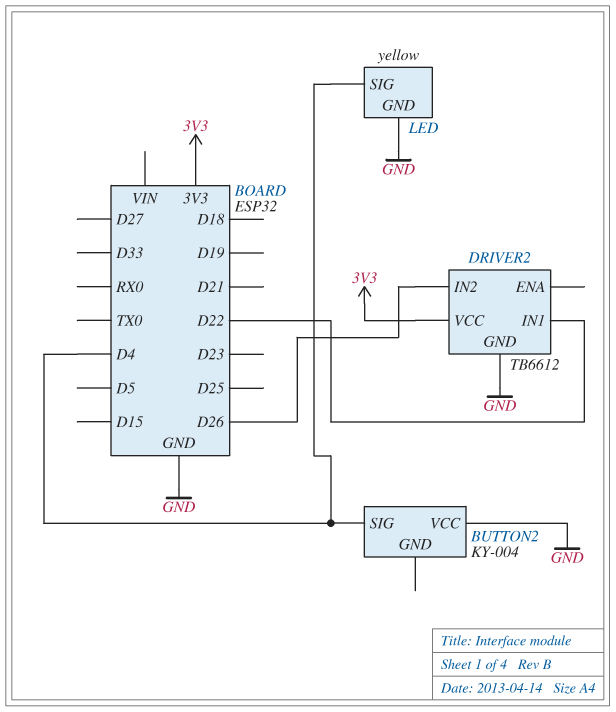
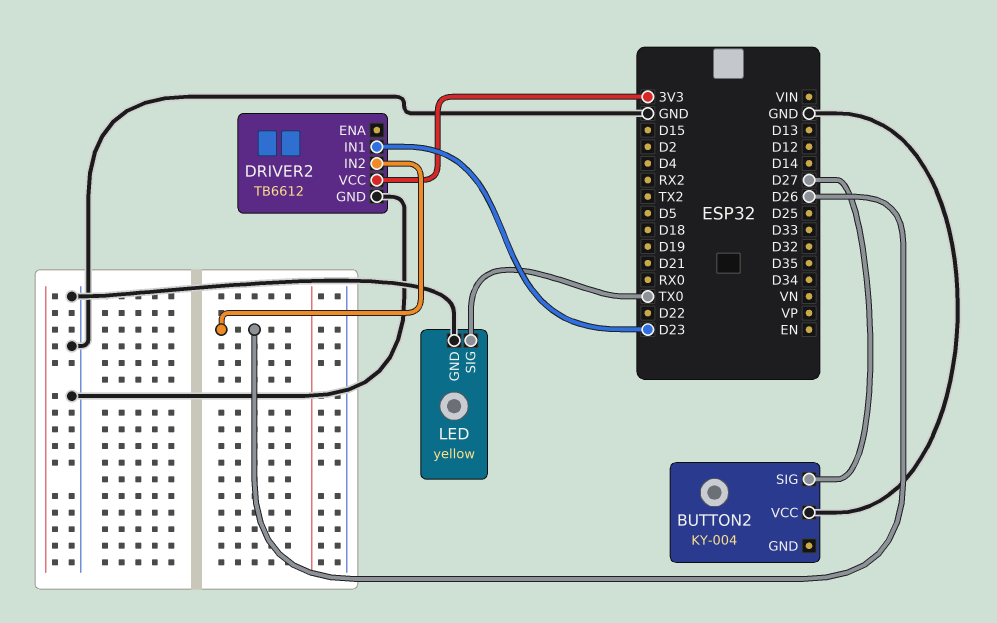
BUTTON2 pin SIG: D4 -> D27
DRIVER2 pin IN1: D22 -> D23
LED pin SIG: D4 -> TX0

